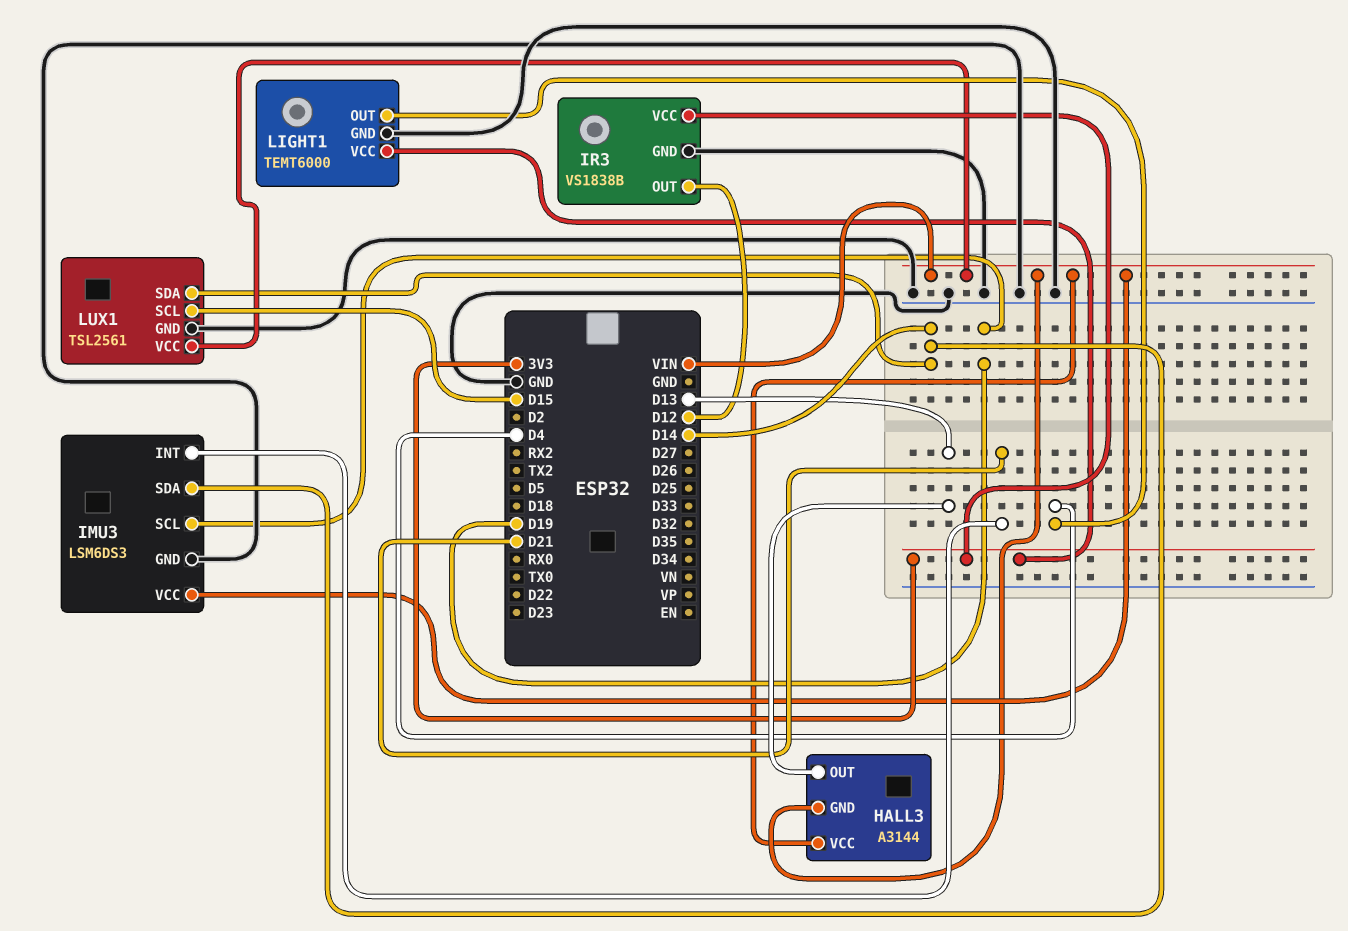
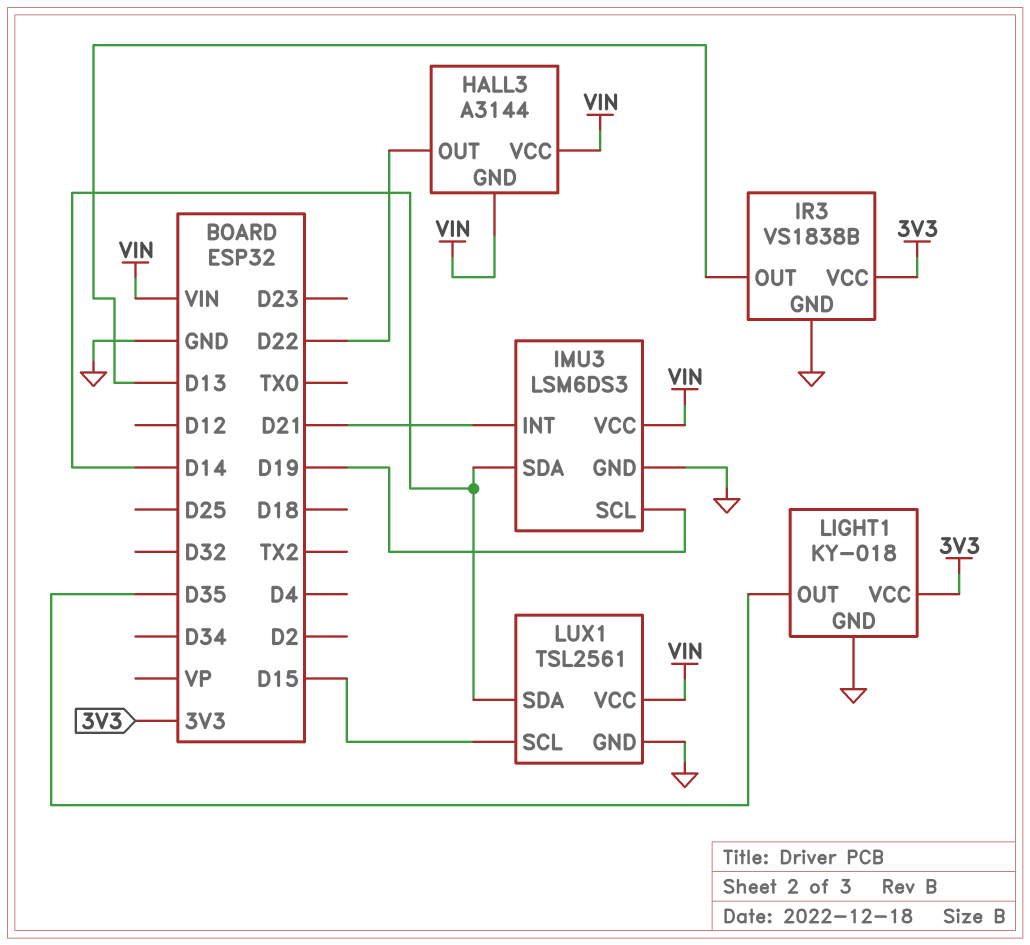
HALL3 pin OUT: D13 -> D22
IR3 pin OUT: D12 -> D13
LIGHT1: TEMT6000 -> KY-018
LIGHT1 pin OUT: D4 -> D35

